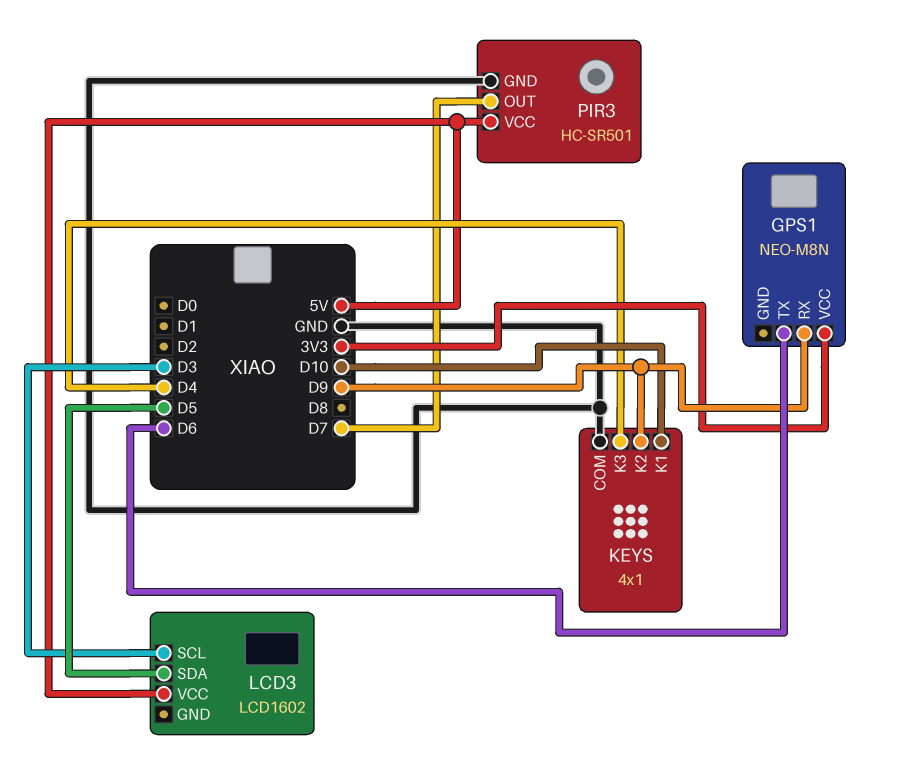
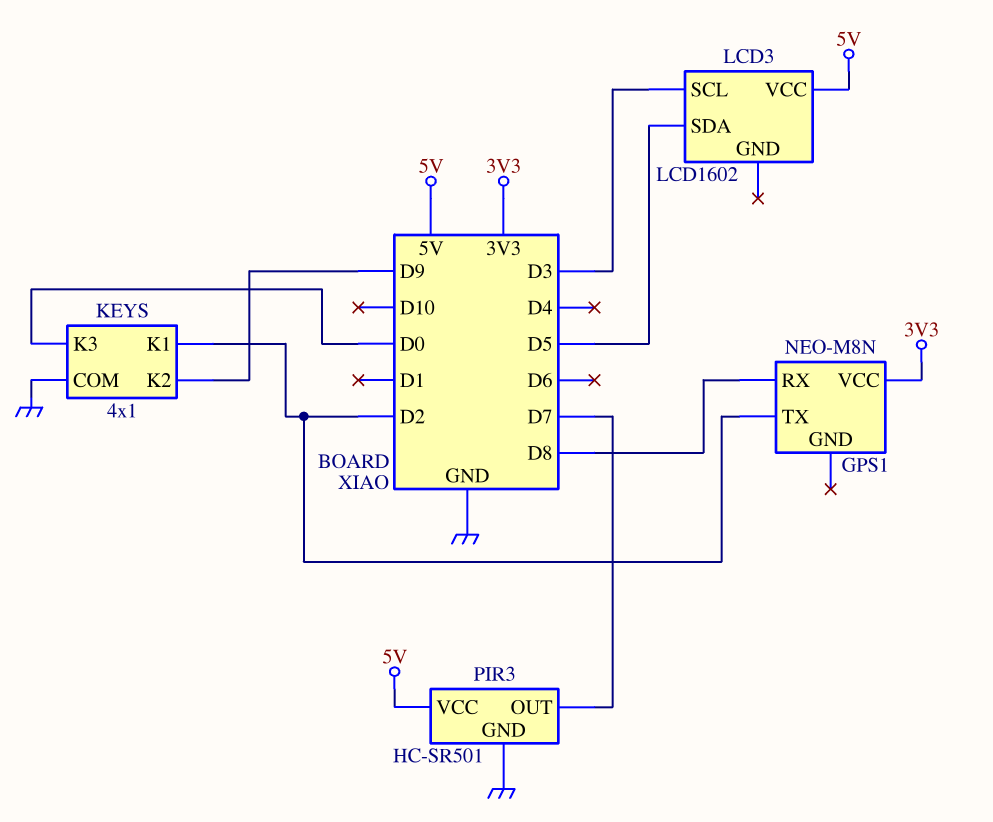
GPS1 pin RX: D9 -> D8
GPS1 pin TX: D6 -> D2
KEYS pin K1: D10 -> D2
KEYS pin K3: D4 -> D0

